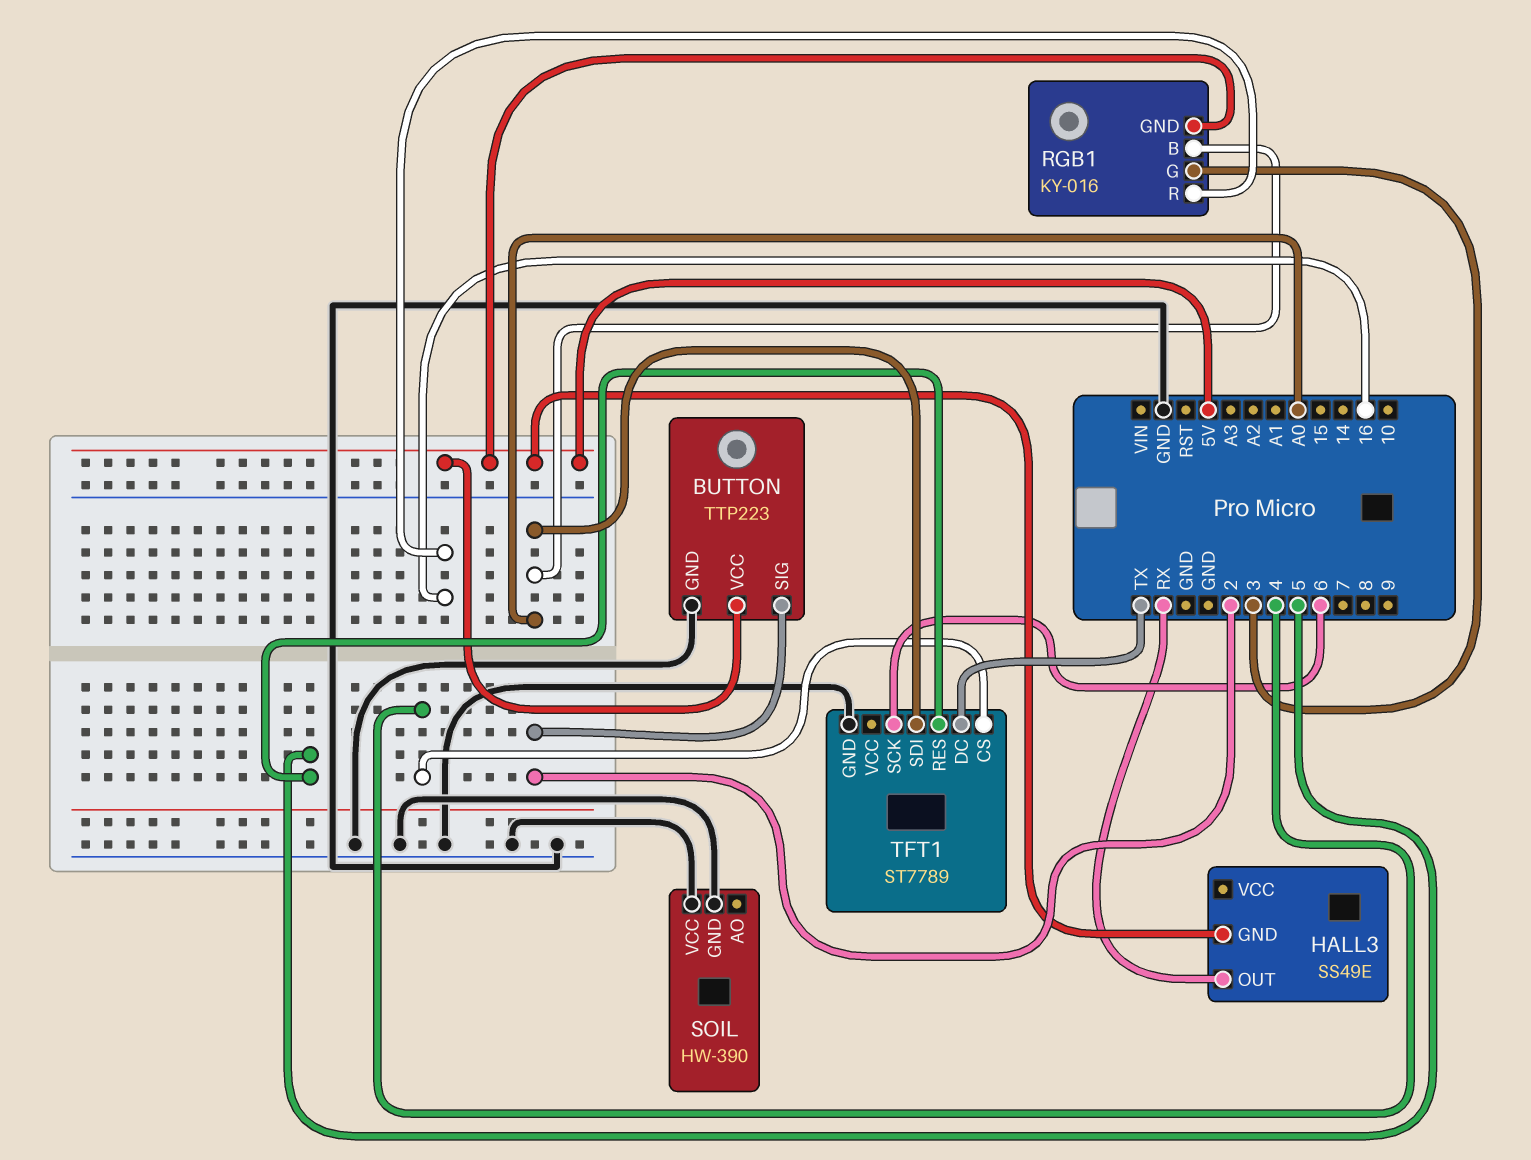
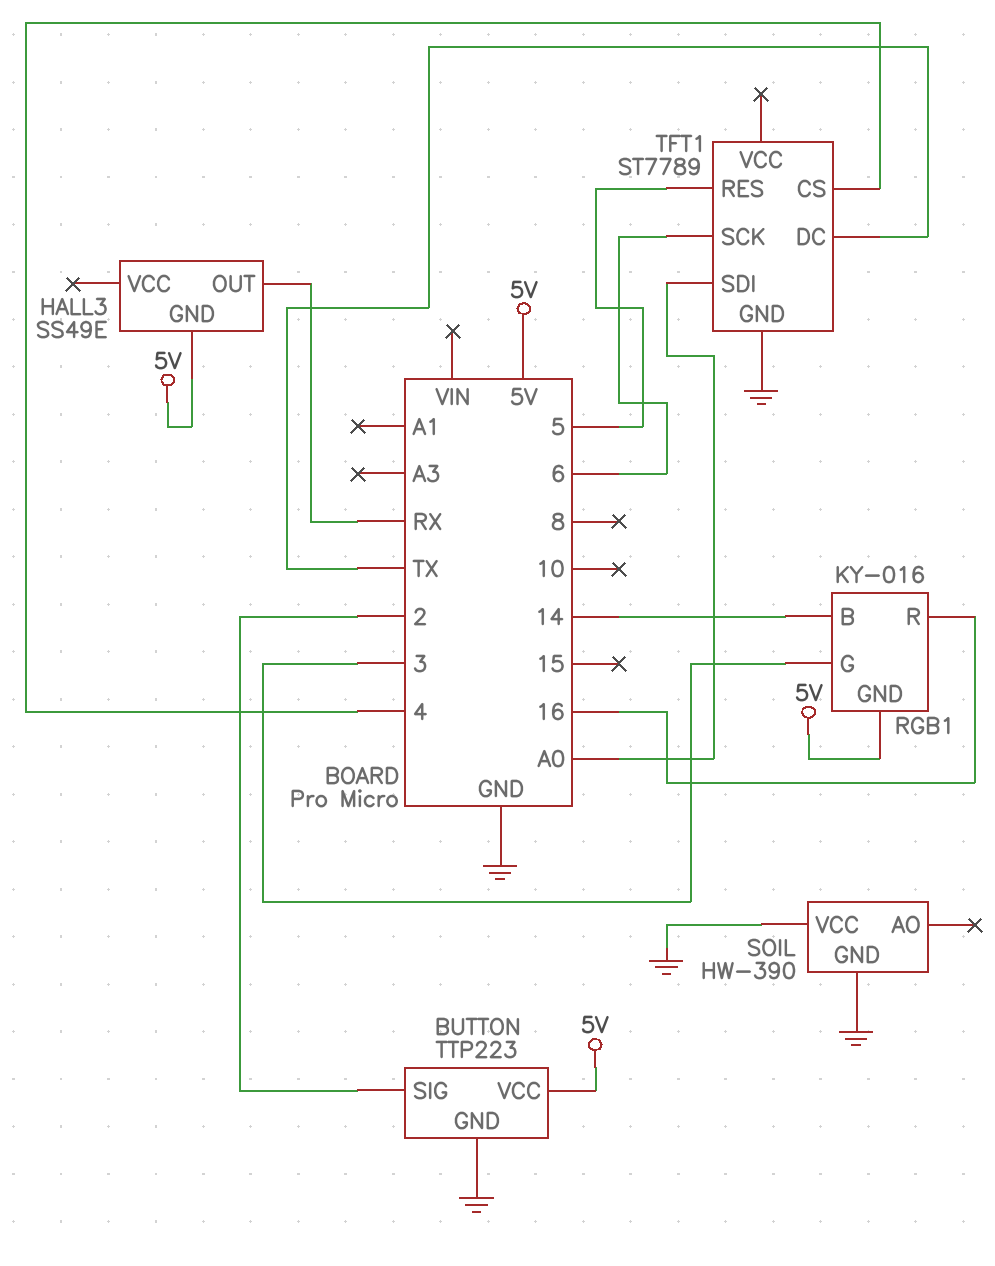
RGB1 pin B: A0 -> 14

